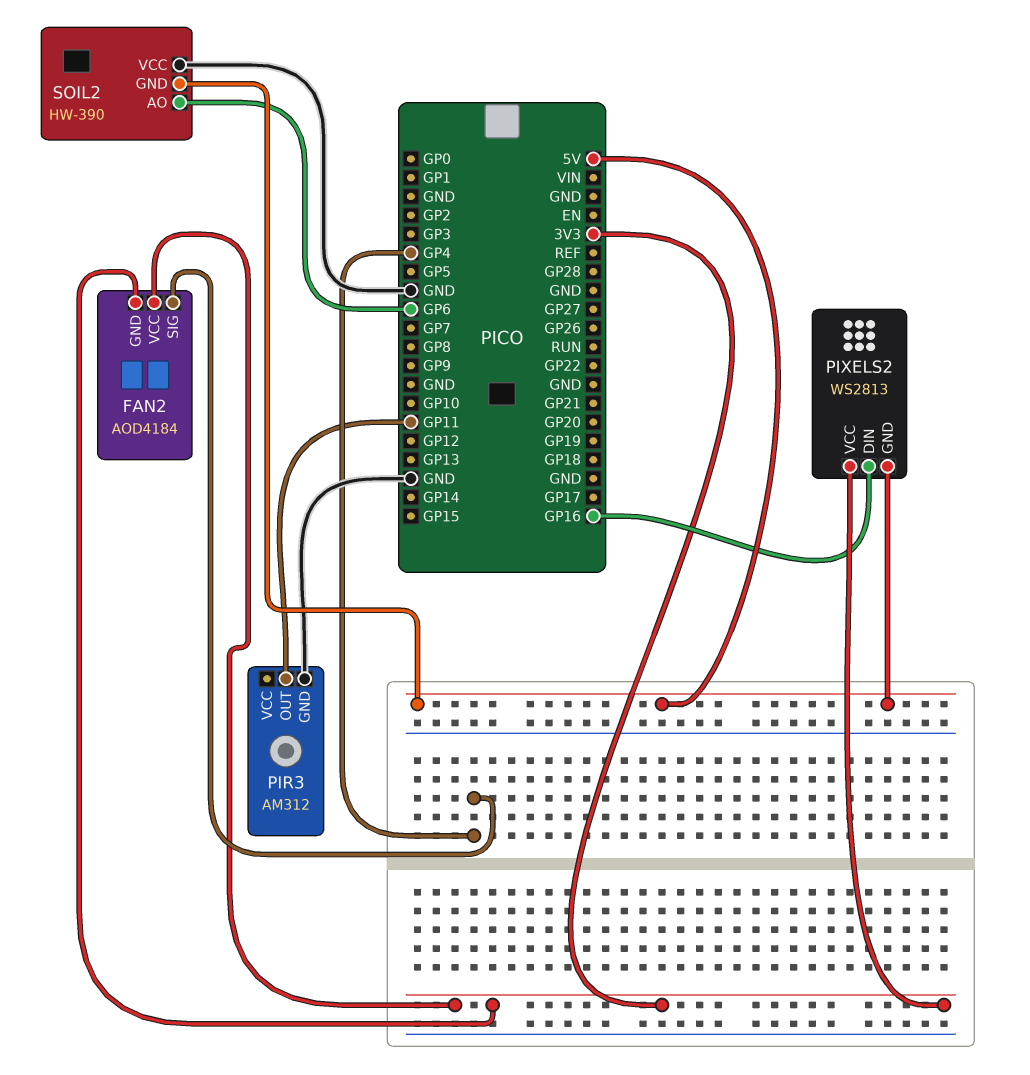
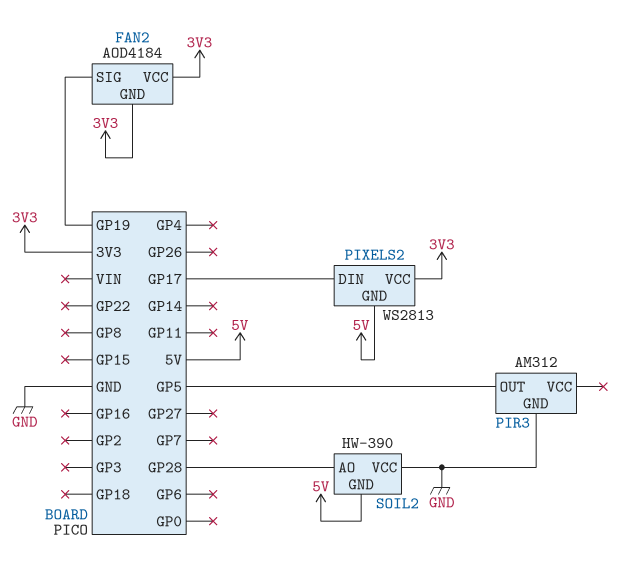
FAN2 pin SIG: GP4 -> GP19
PIR3 pin OUT: GP11 -> GP5
PIXELS2 pin DIN: GP16 -> GP17
SOIL2 pin AO: GP6 -> GP28

